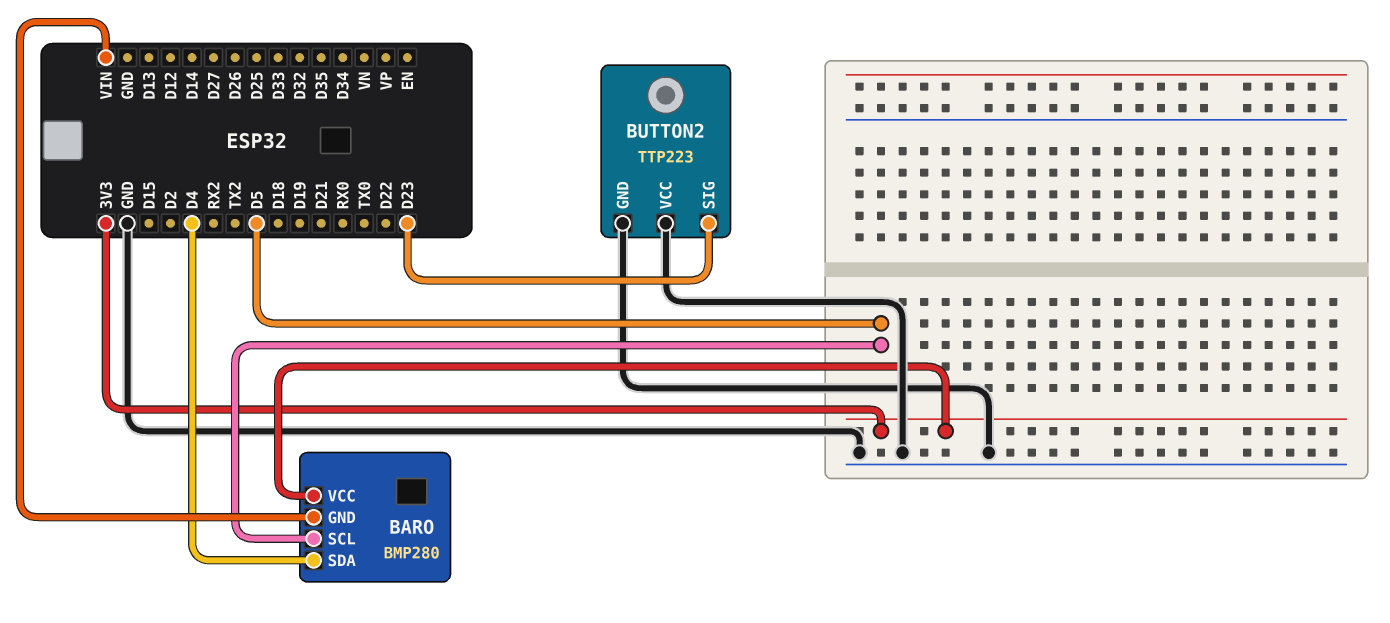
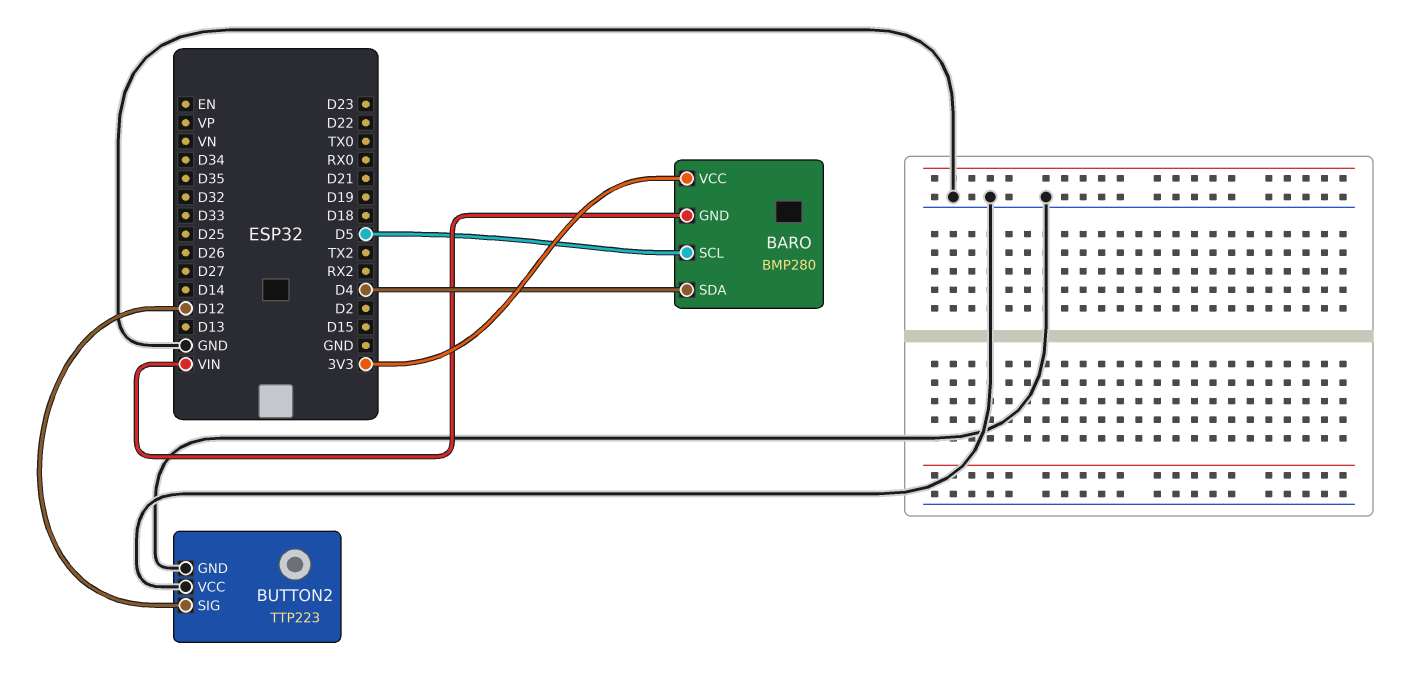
BUTTON2 pin SIG: D23 -> D12

